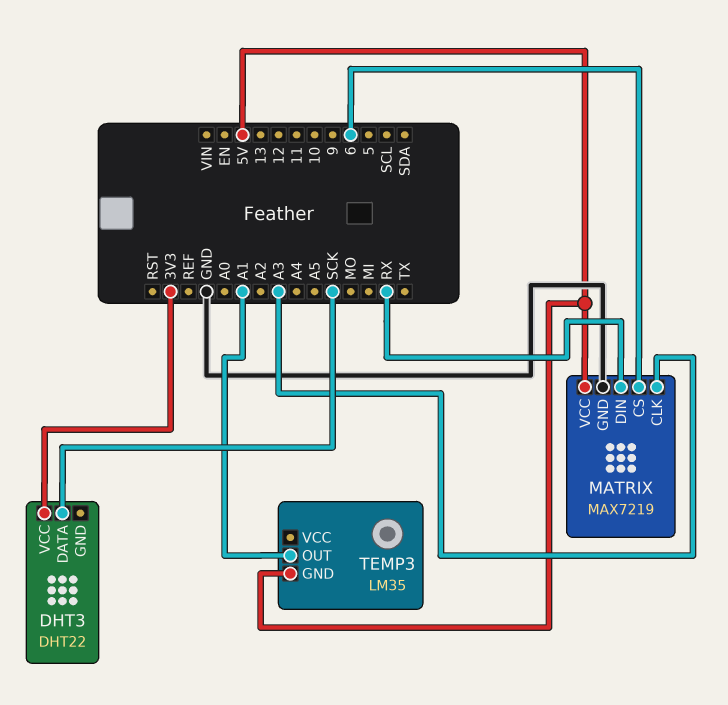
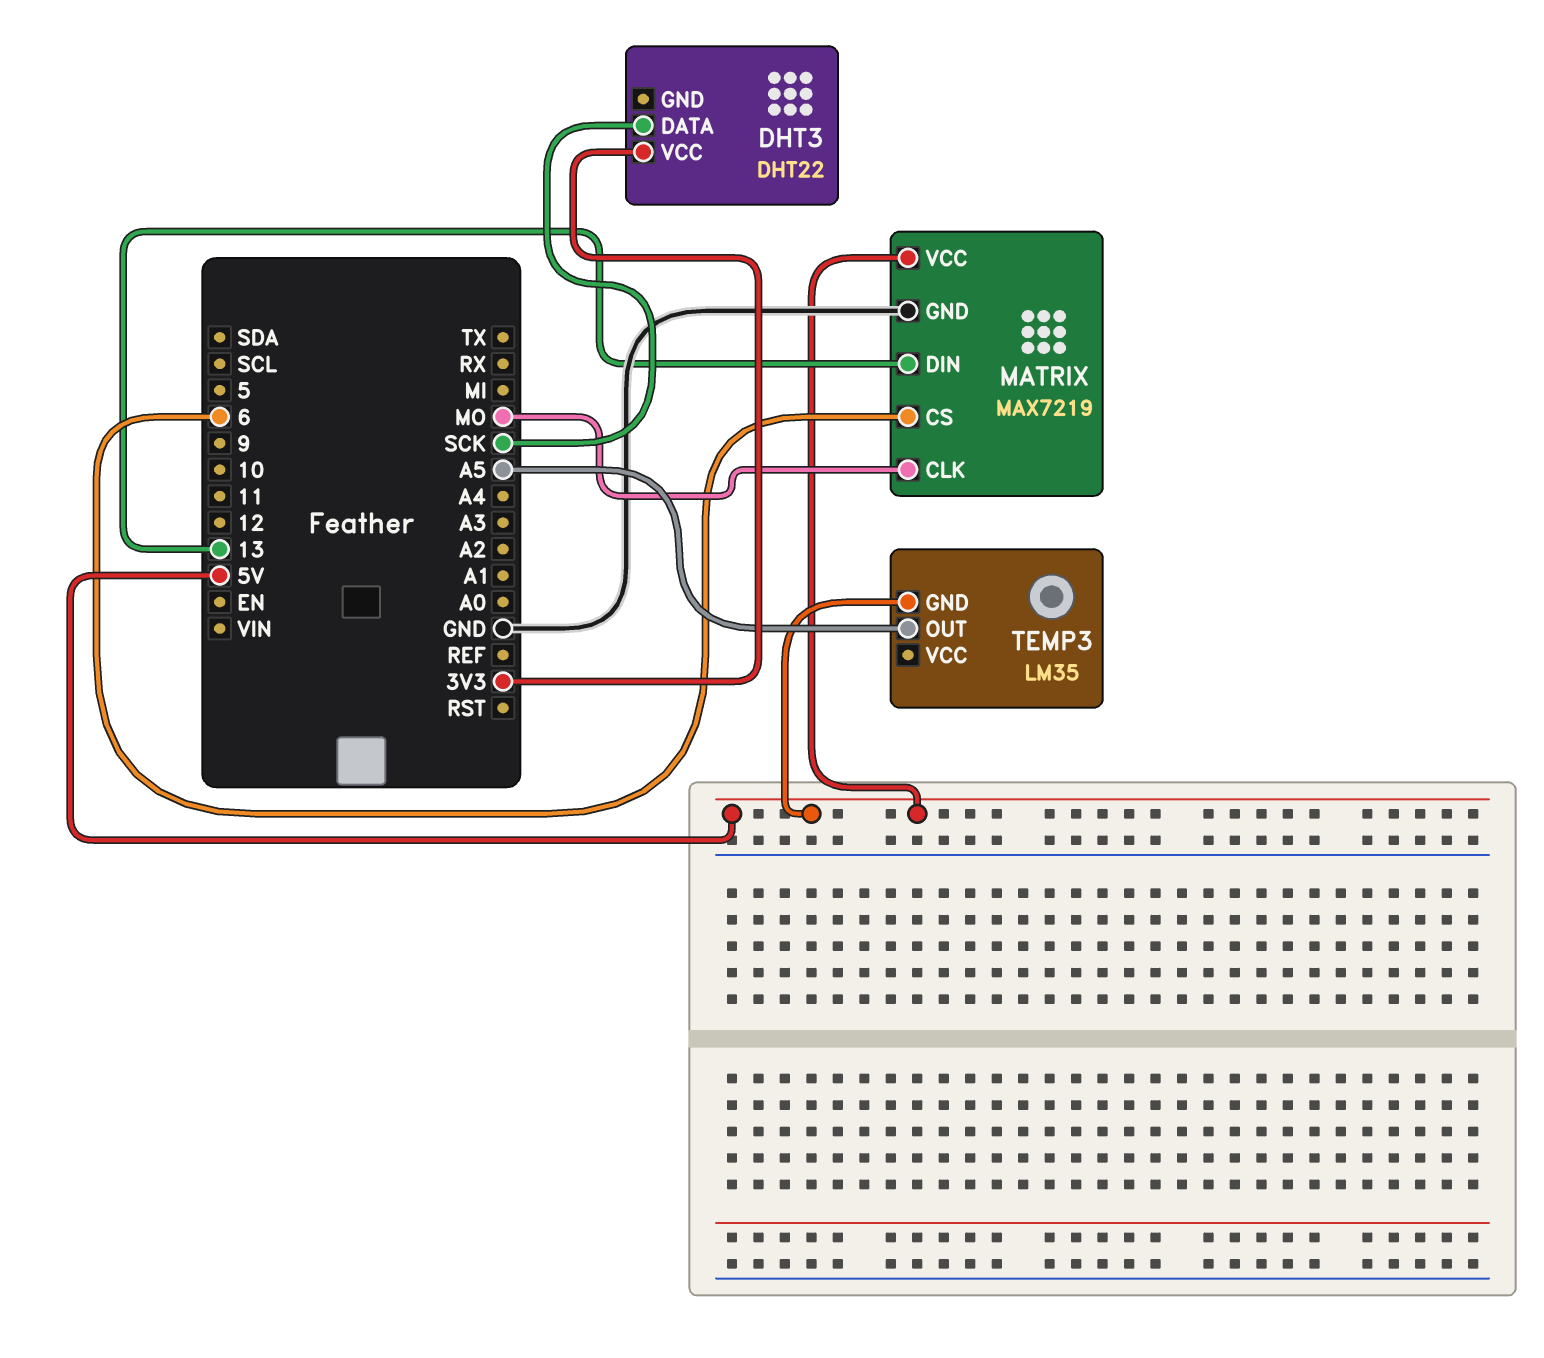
MATRIX pin CLK: A3 -> MO
MATRIX pin DIN: RX -> 13
TEMP3 pin OUT: A1 -> A5

